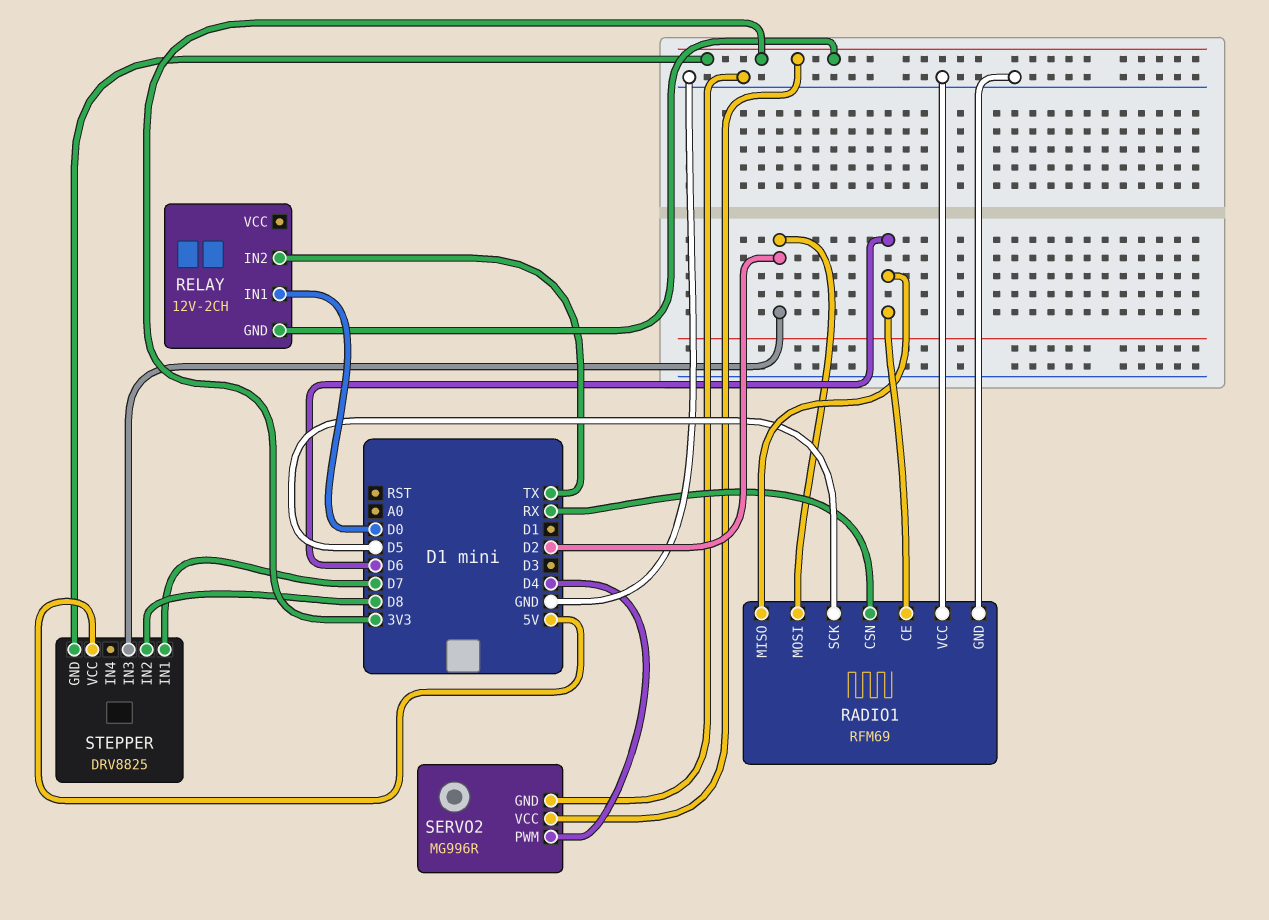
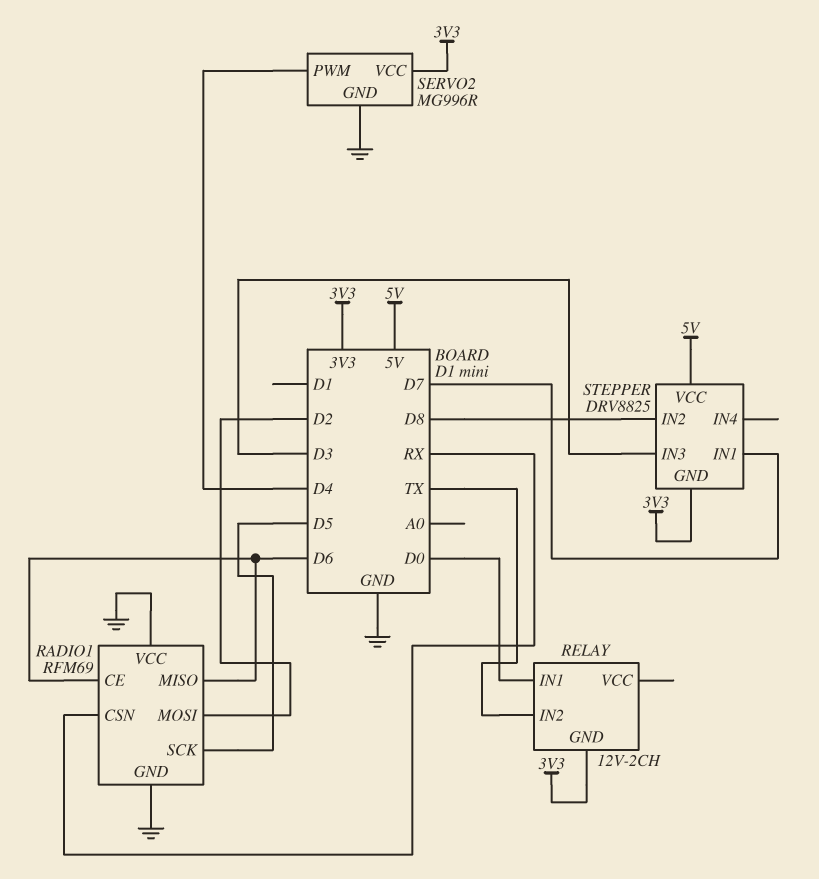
STEPPER pin IN3: D2 -> D3

